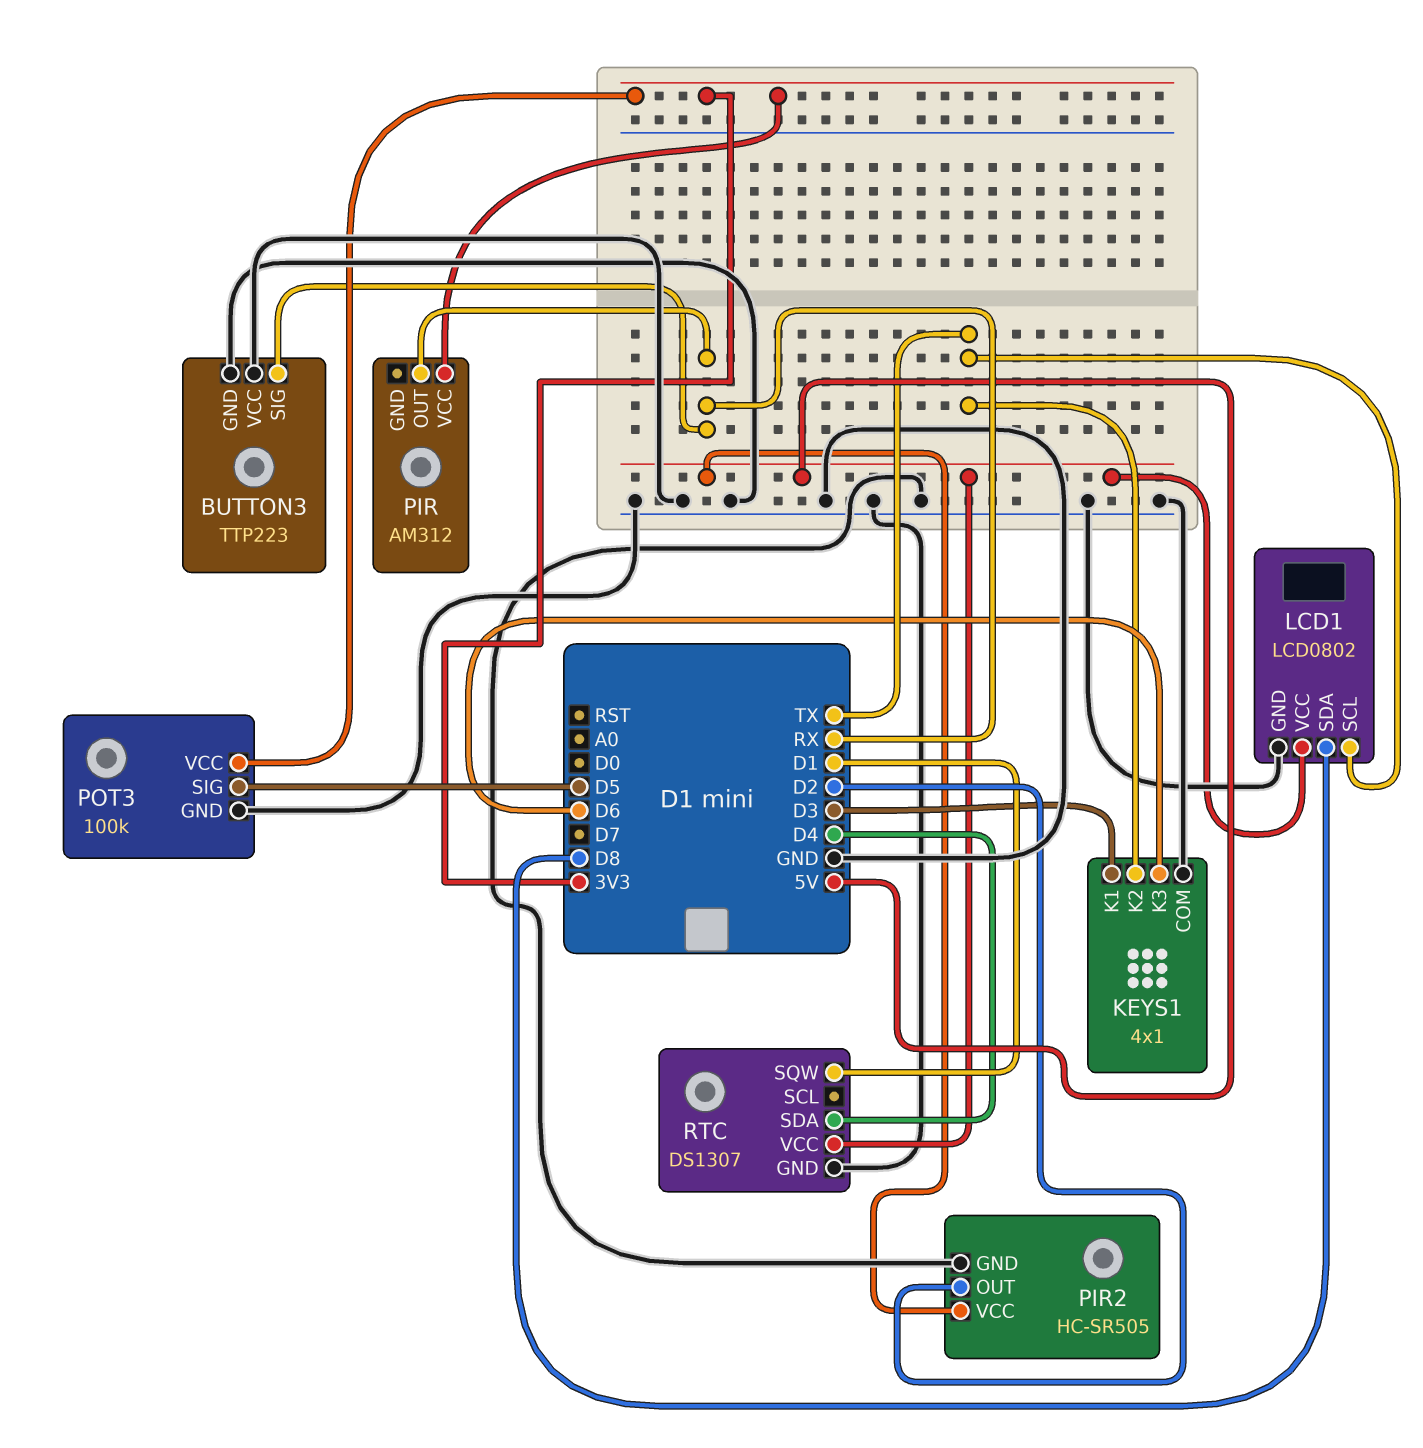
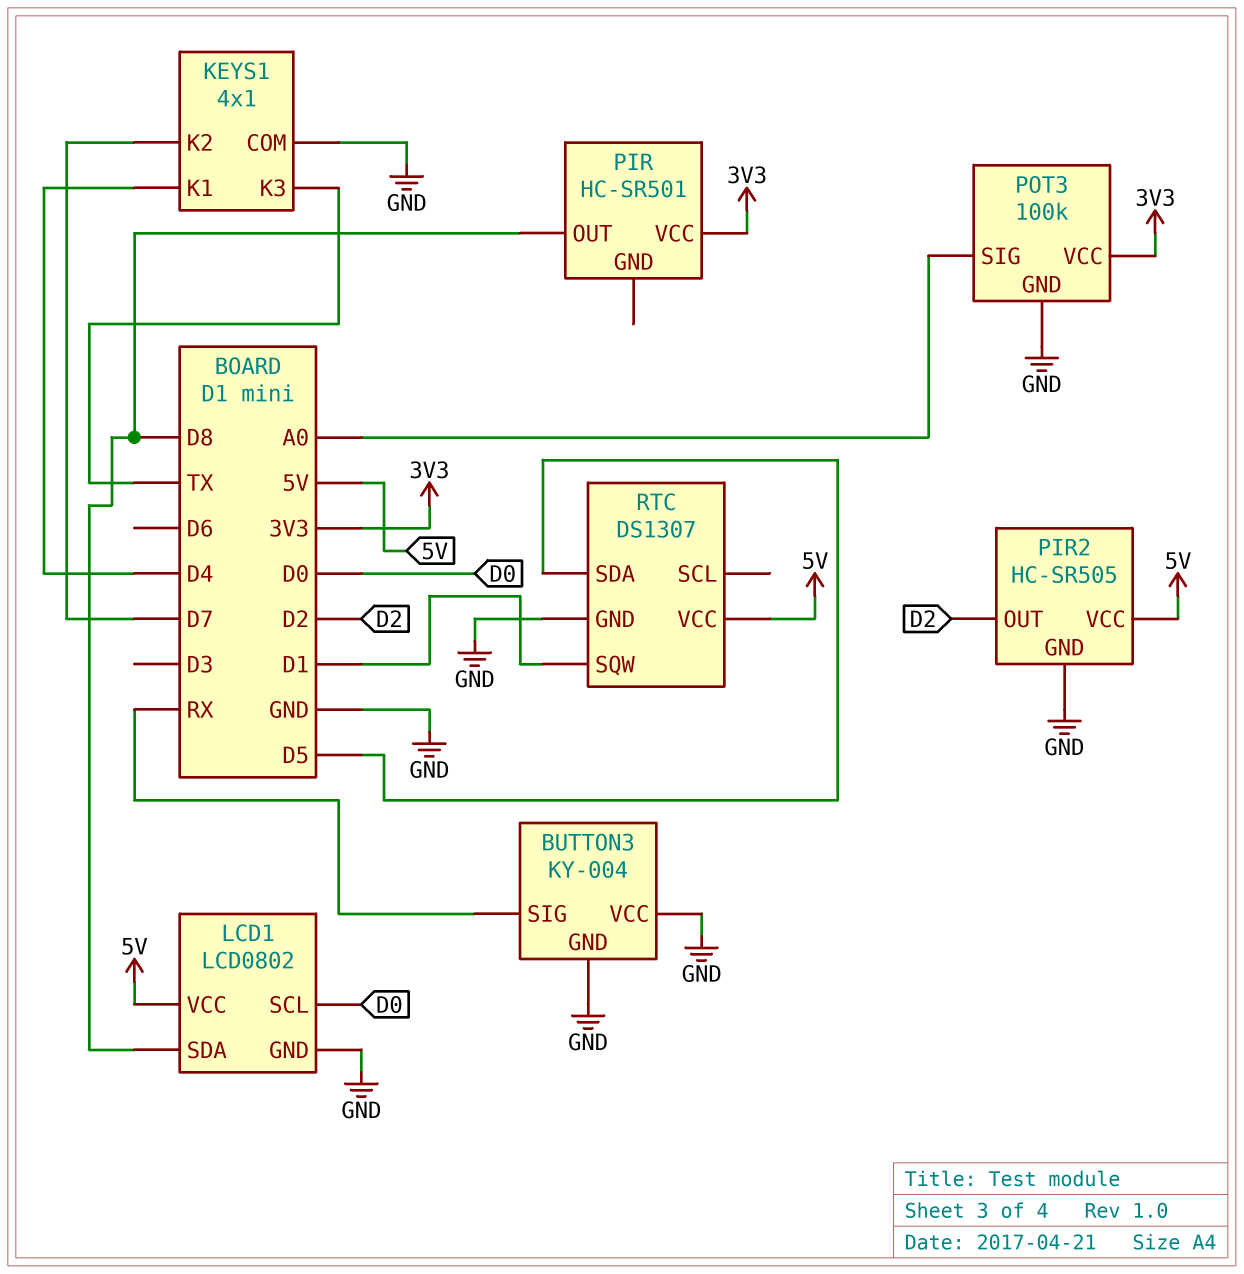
BUTTON3: TTP223 -> KY-004
KEYS1 pin K1: D3 -> D4
KEYS1 pin K2: TX -> D7
KEYS1 pin K3: D6 -> TX
LCD1 pin SCL: TX -> D0
PIR: AM312 -> HC-SR501
PIR pin OUT: RX -> D8
POT3 pin SIG: D5 -> A0
RTC pin SDA: D4 -> D5

